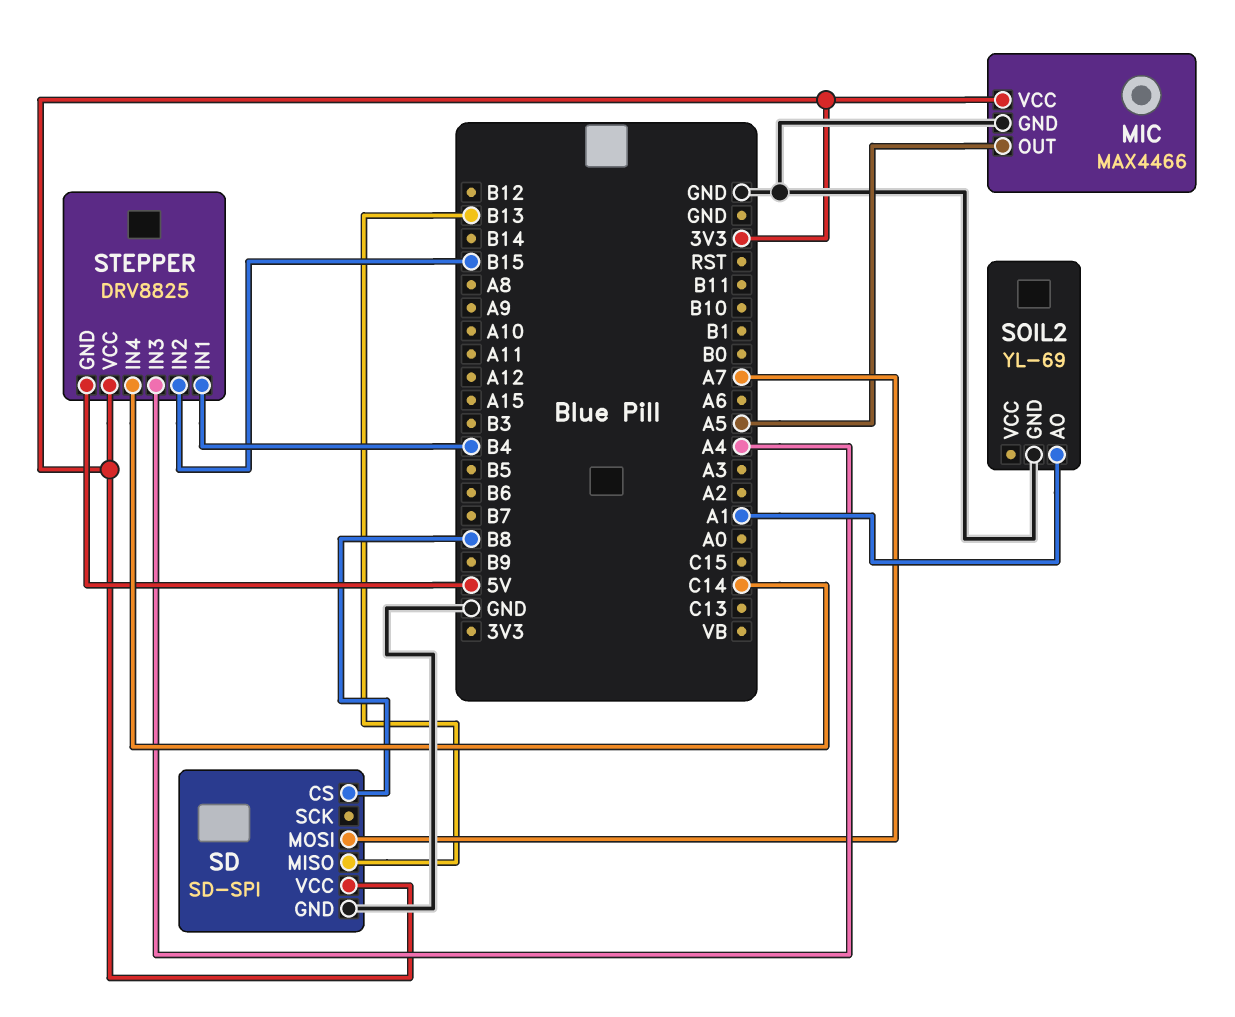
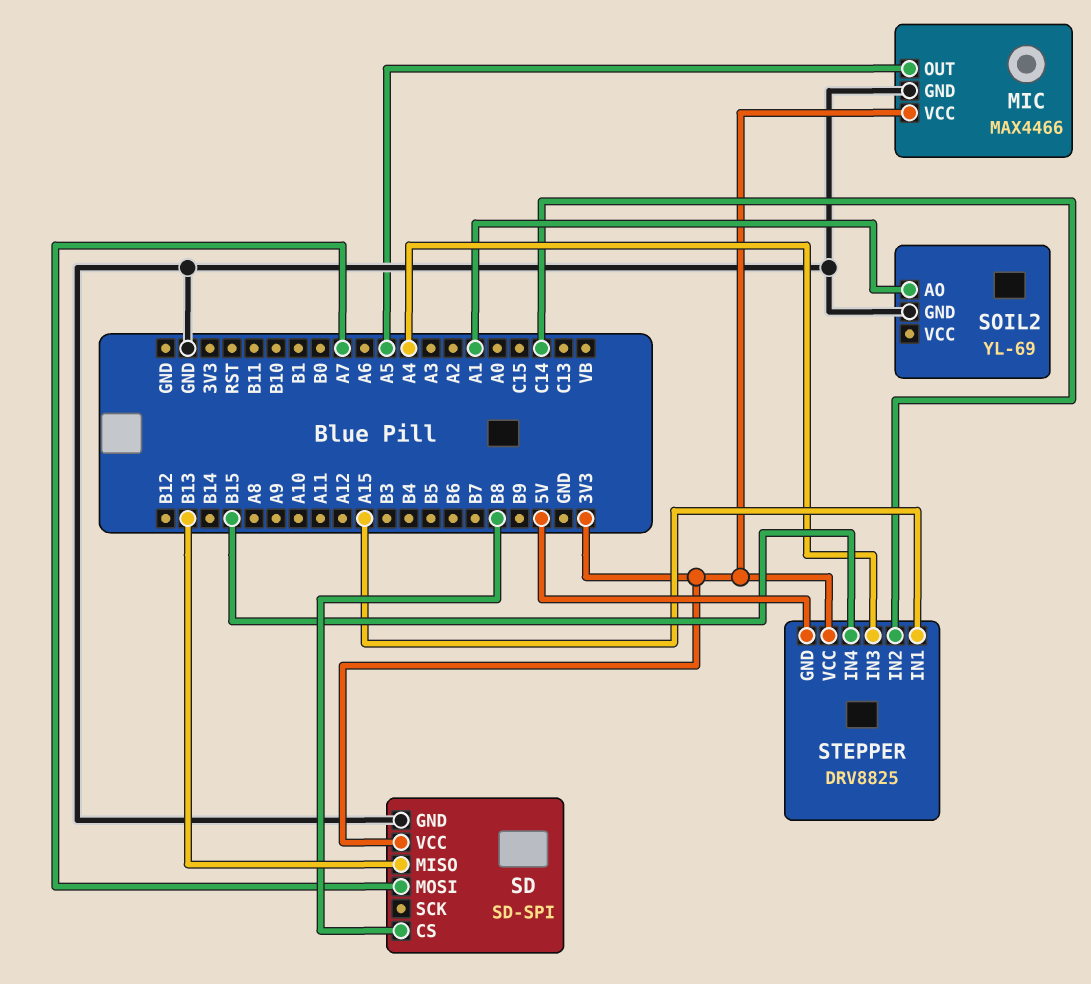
STEPPER pin IN1: B4 -> A15
STEPPER pin IN2: B15 -> C14
STEPPER pin IN4: C14 -> B15

